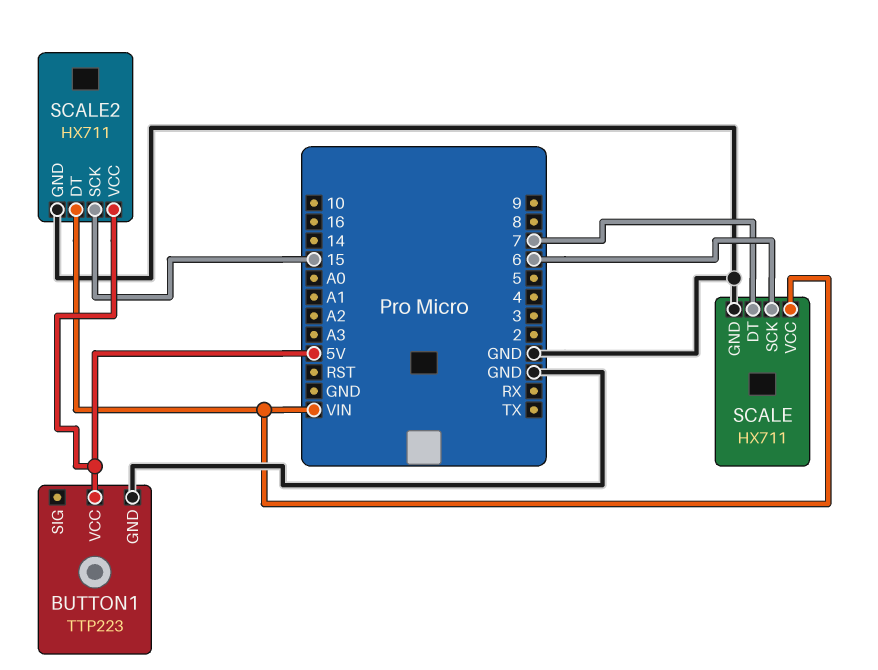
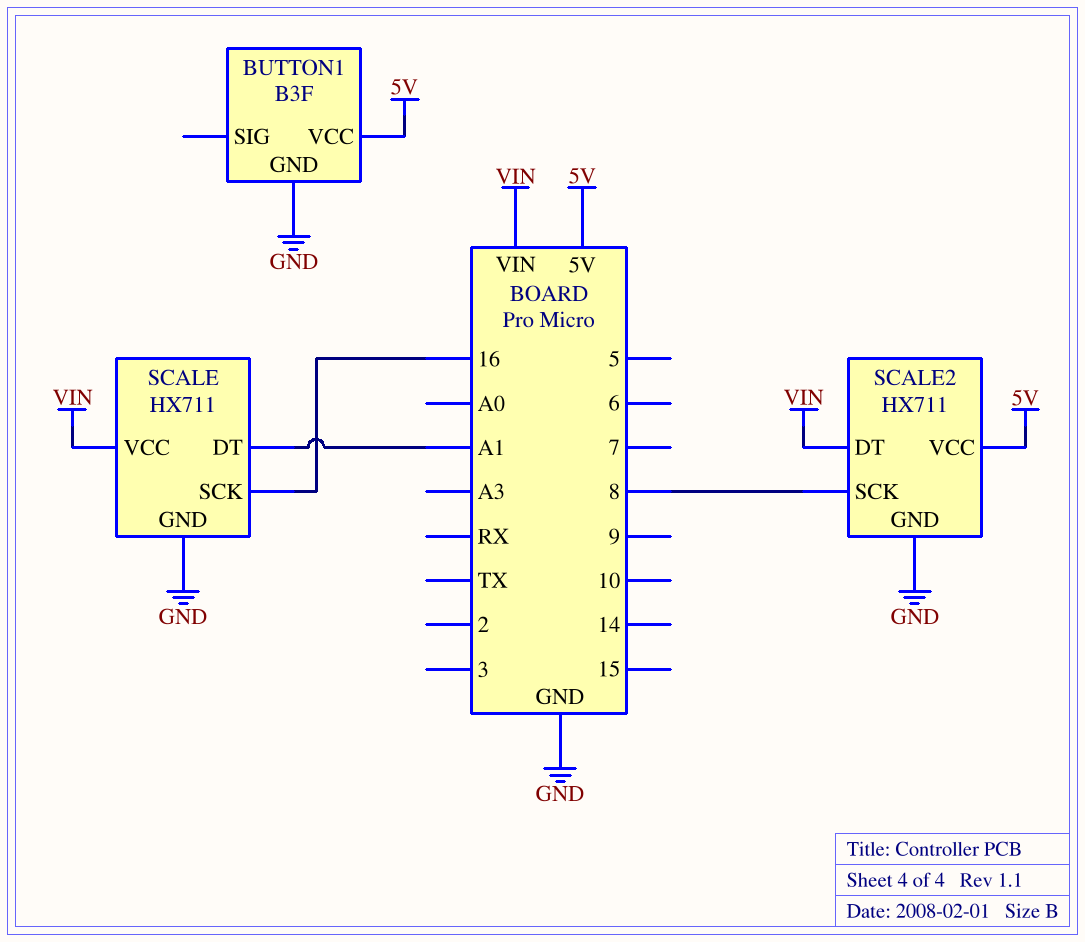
BUTTON1: TTP223 -> B3F
SCALE pin DT: 7 -> A1
SCALE pin SCK: 6 -> 16
SCALE2 pin SCK: 15 -> 8

